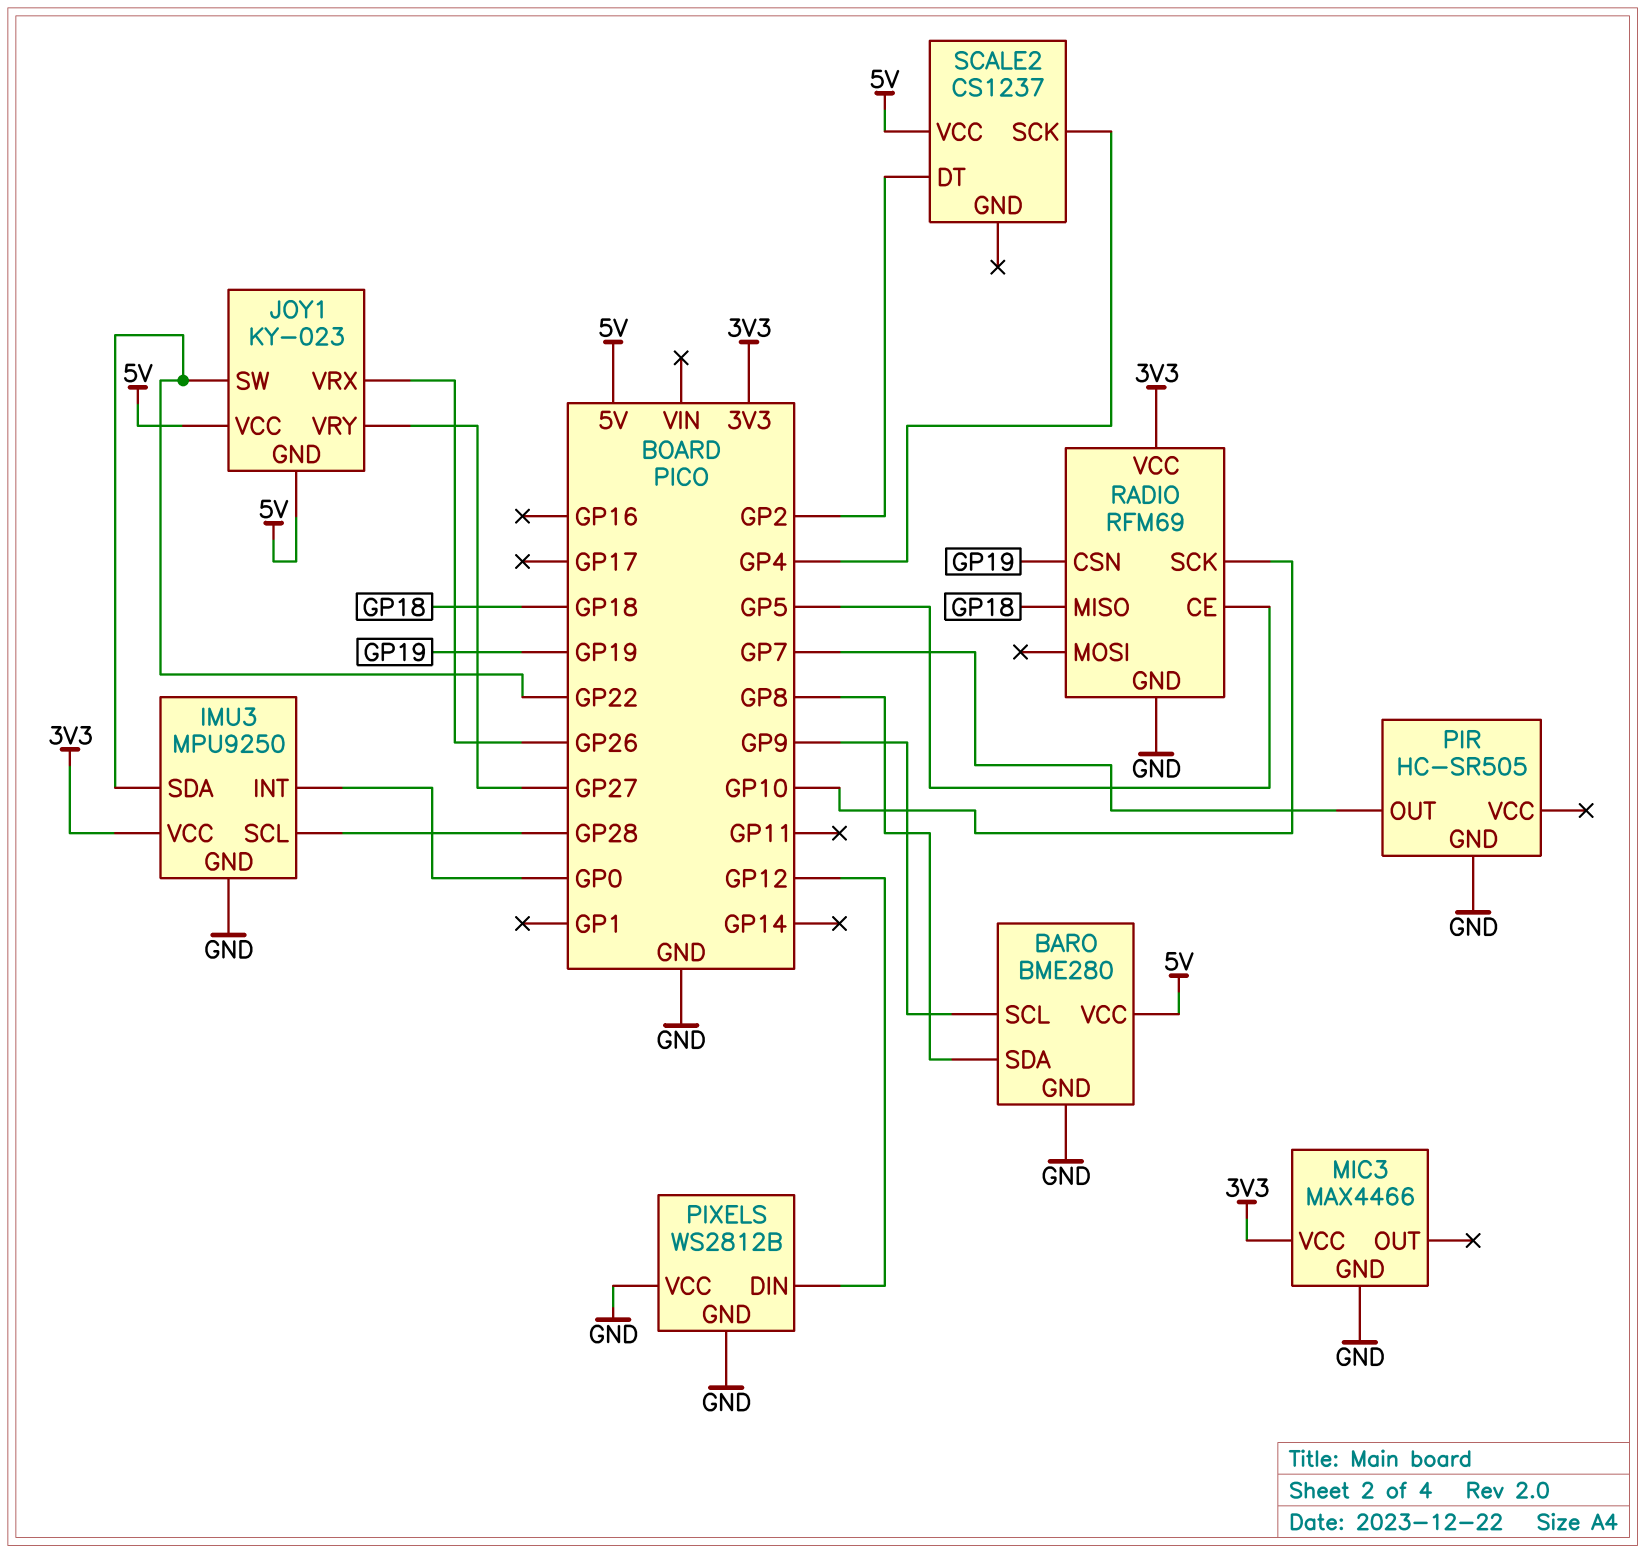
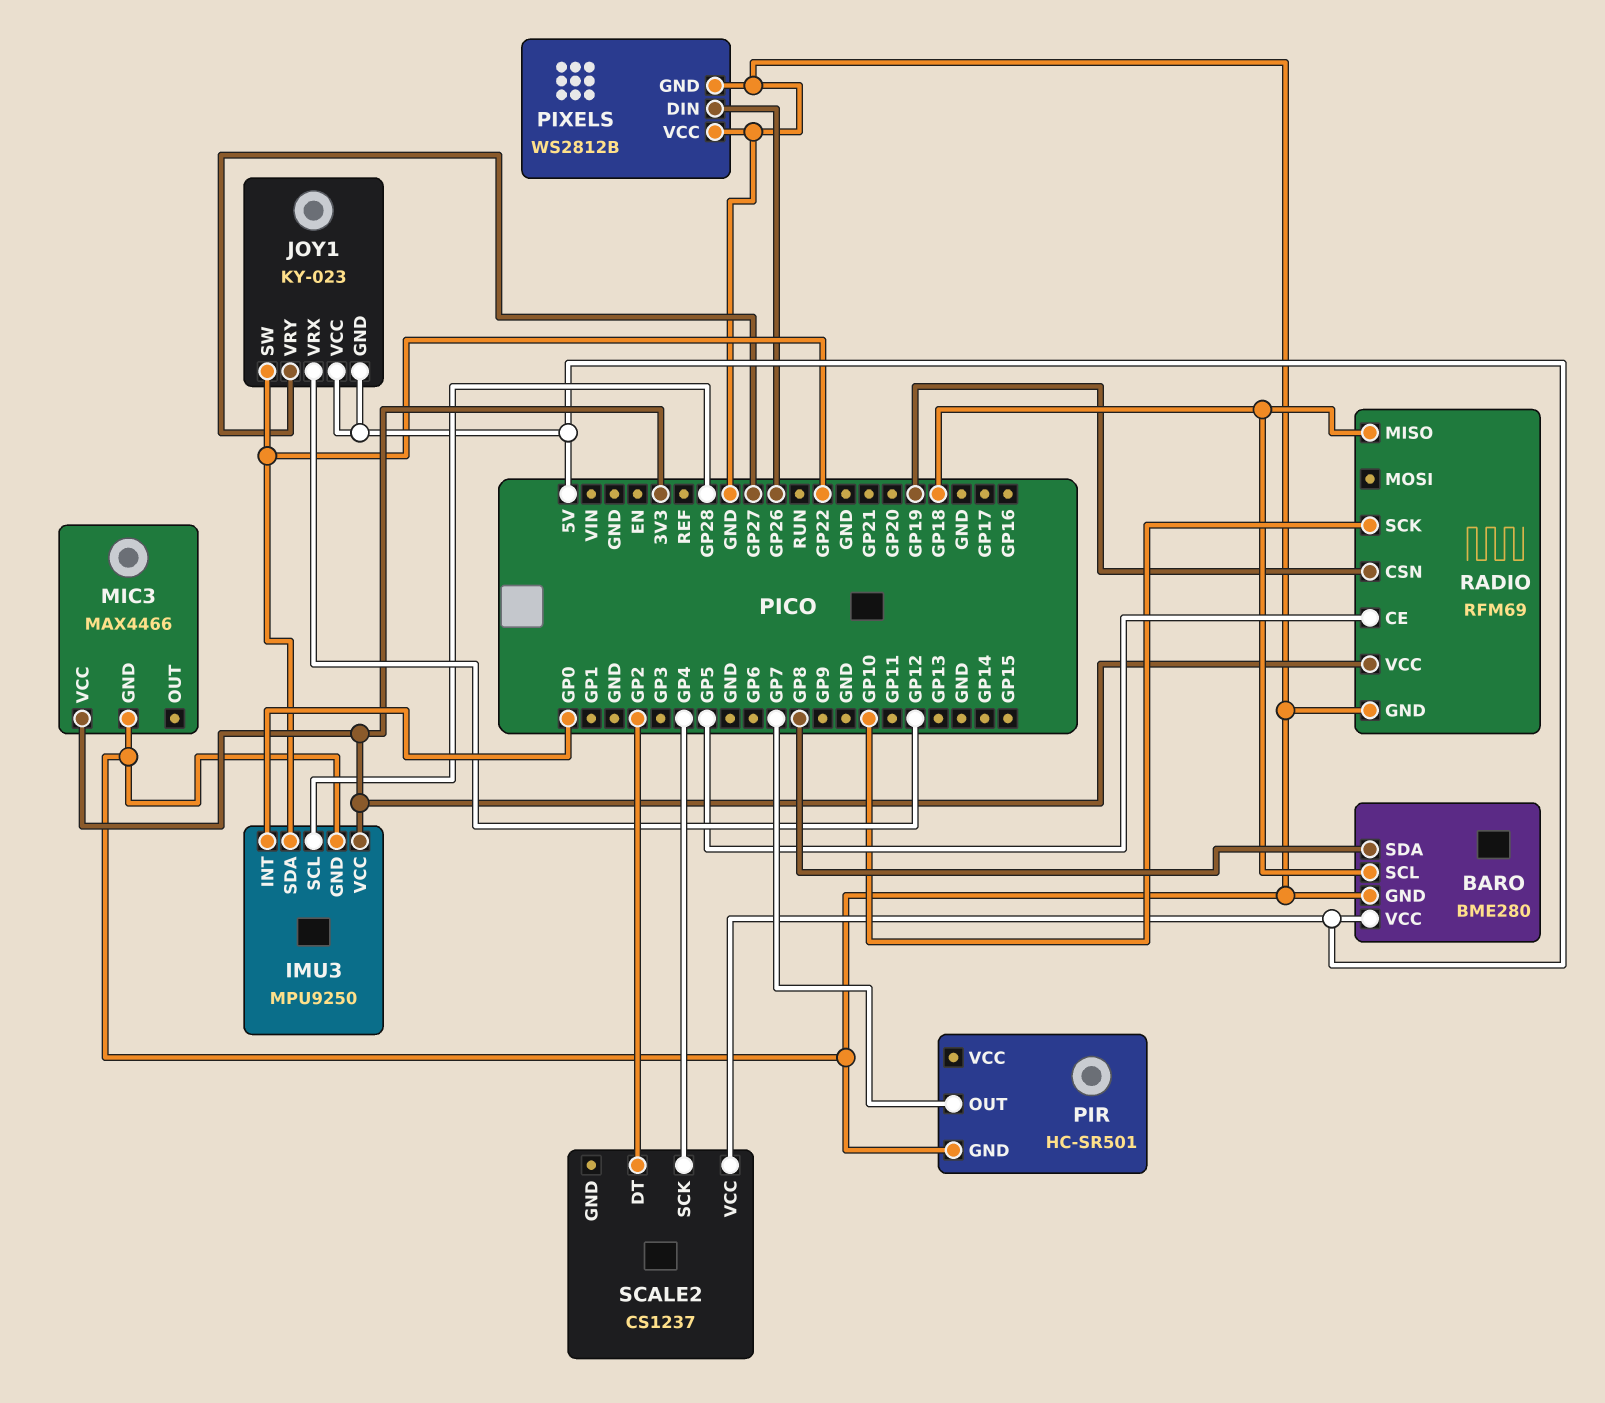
BARO pin SCL: GP9 -> GP18
JOY1 pin VRX: GP26 -> GP12
PIR: HC-SR505 -> HC-SR501
PIXELS pin DIN: GP12 -> GP26

